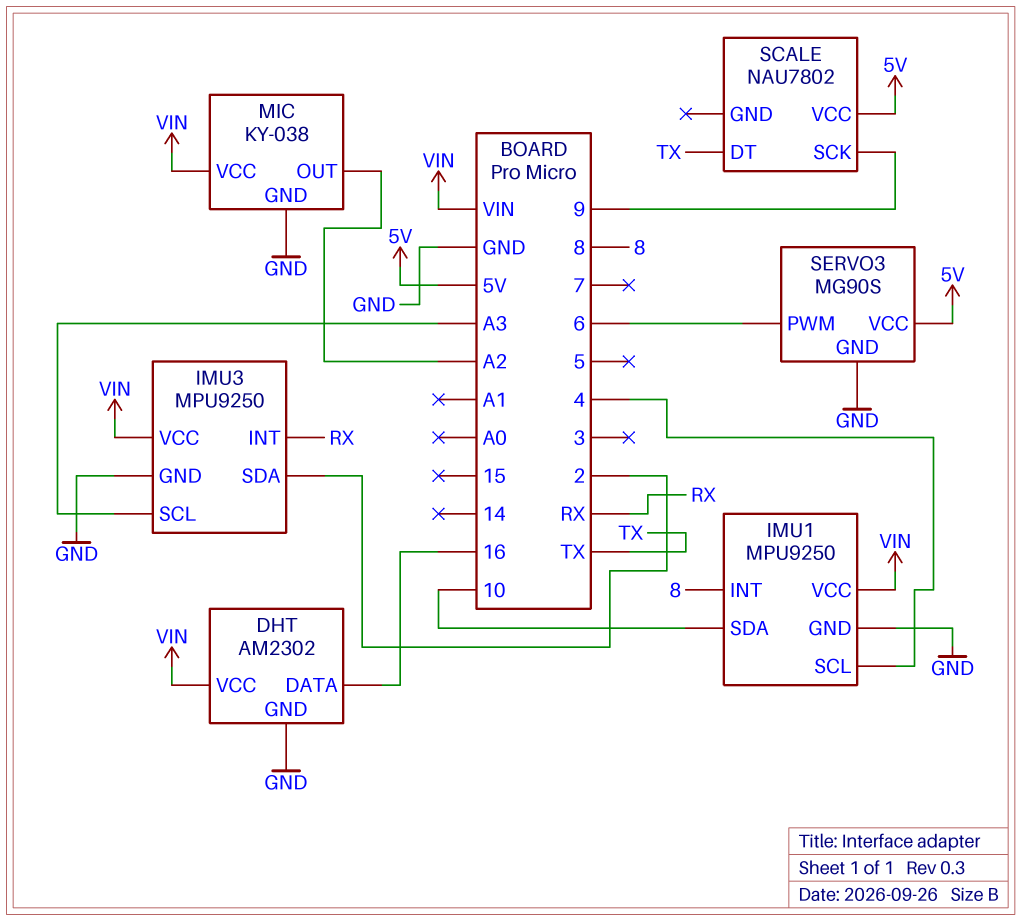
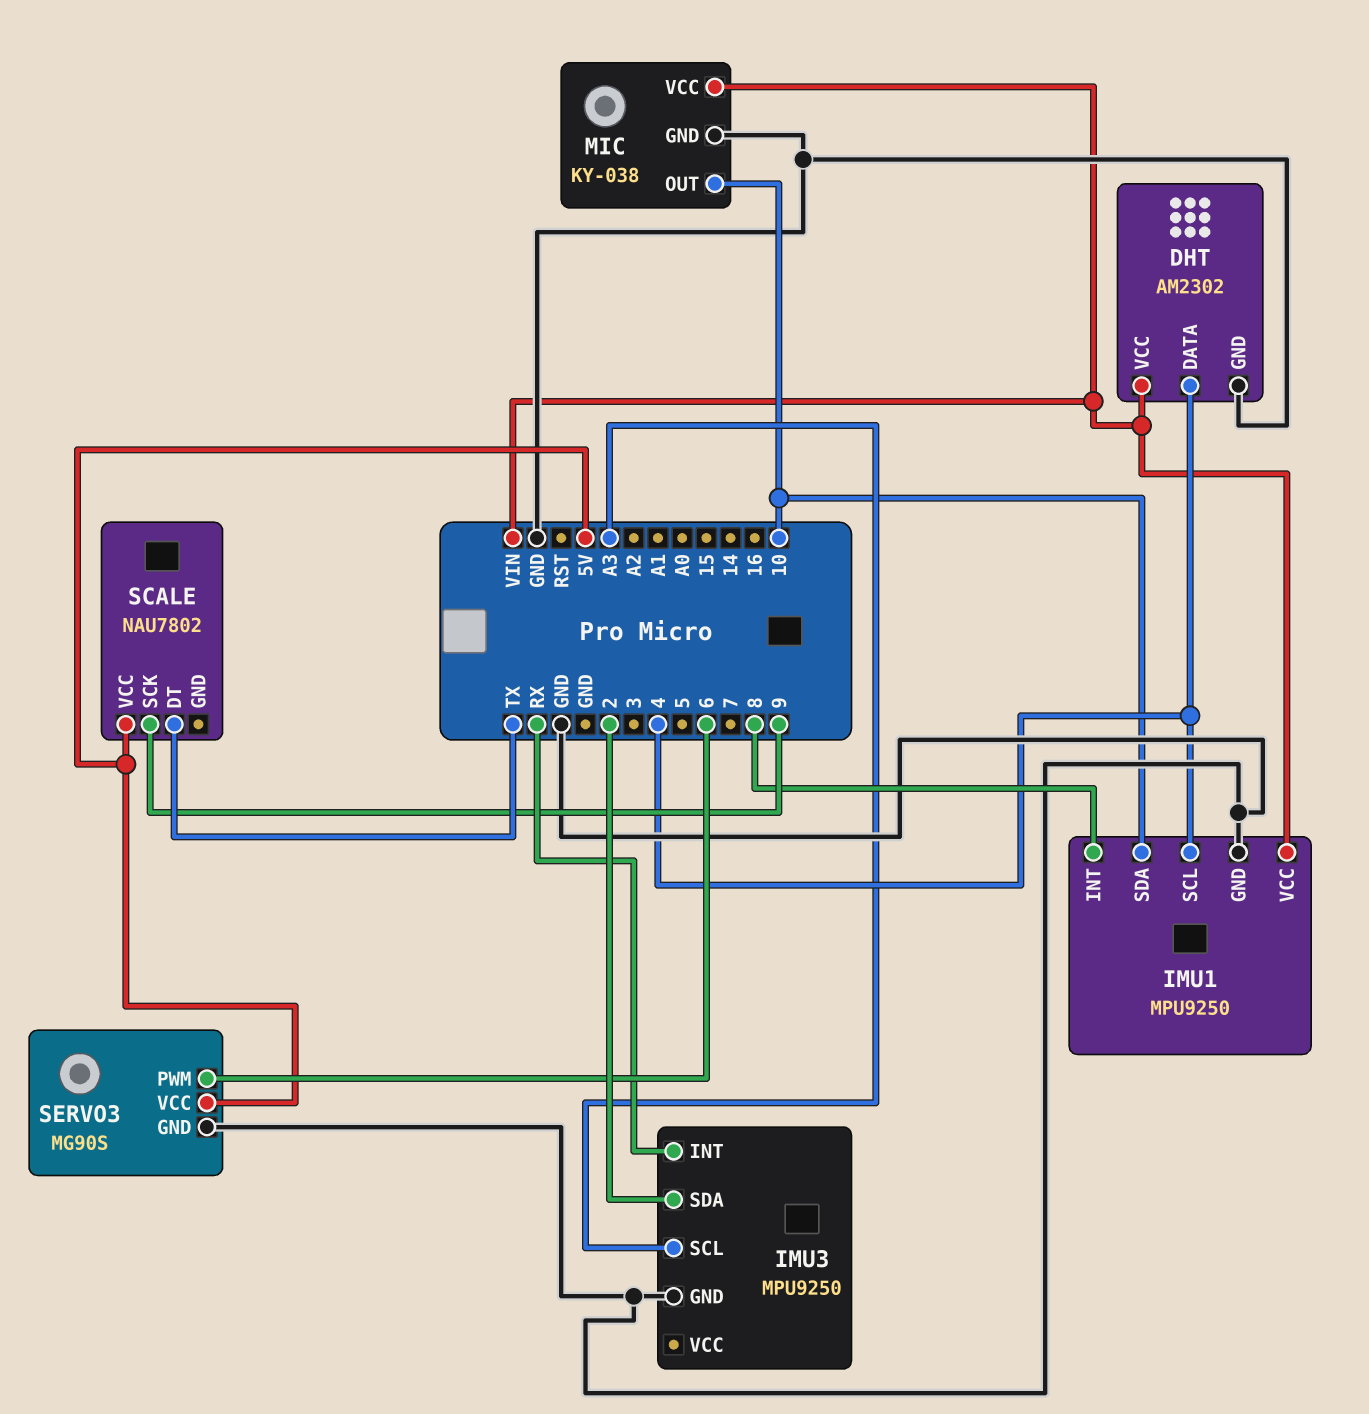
DHT pin DATA: 16 -> 4
IMU3 pin VCC: VIN -> none
MIC pin OUT: A2 -> 10

